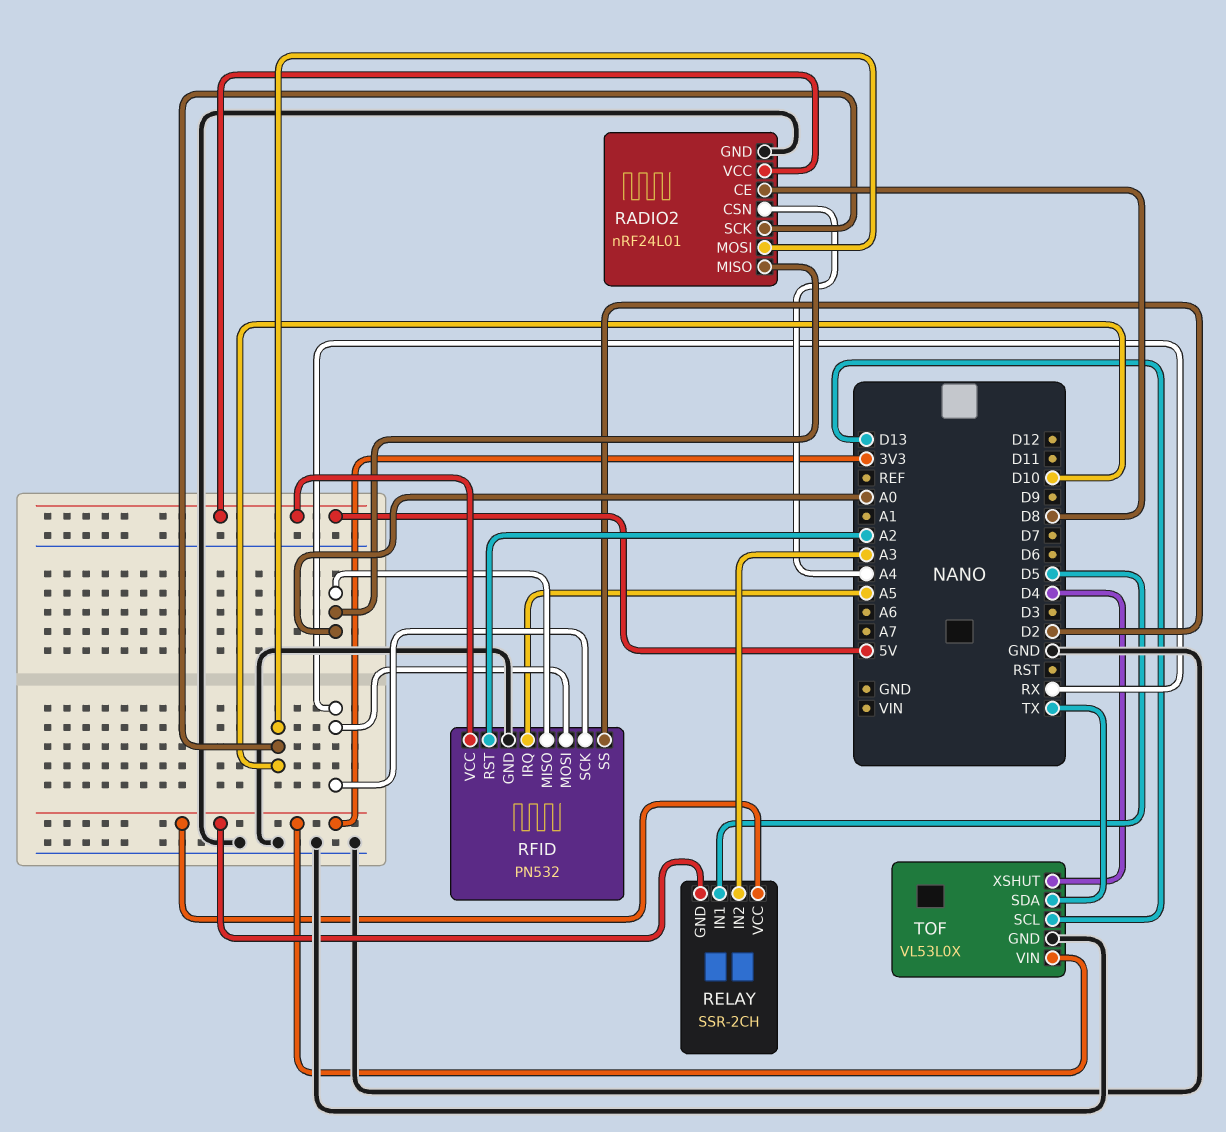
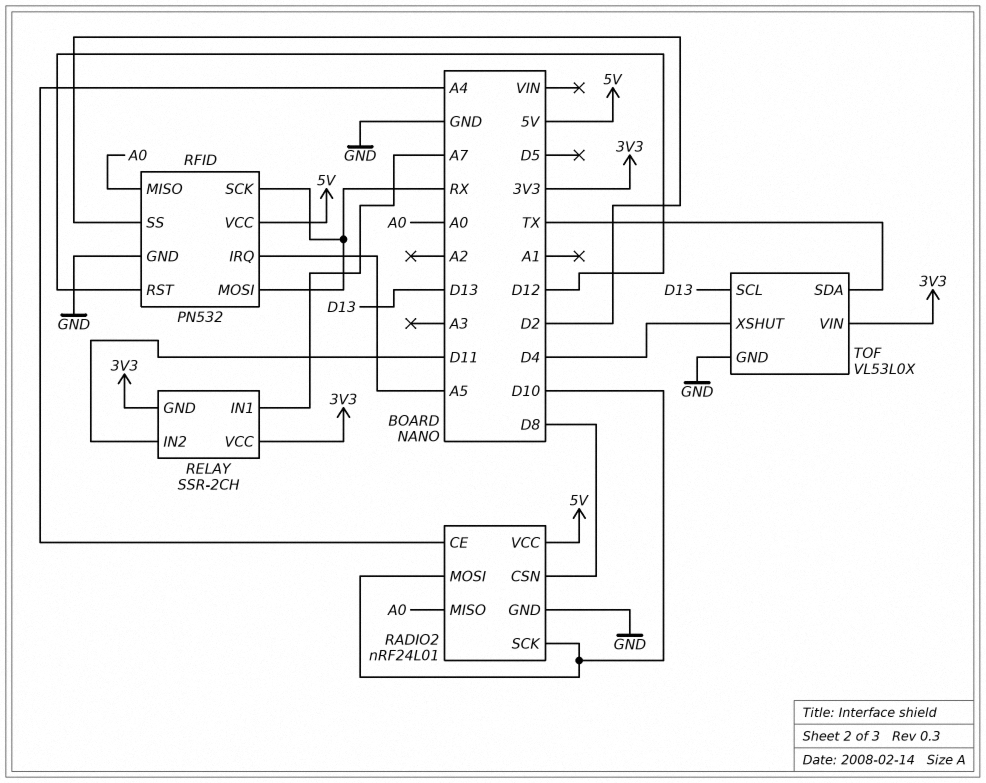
RADIO2 pin CE: D8 -> A4
RADIO2 pin CSN: A4 -> D8
RELAY pin IN1: D5 -> A7
RELAY pin IN2: A3 -> D11
RFID pin RST: A2 -> D12

